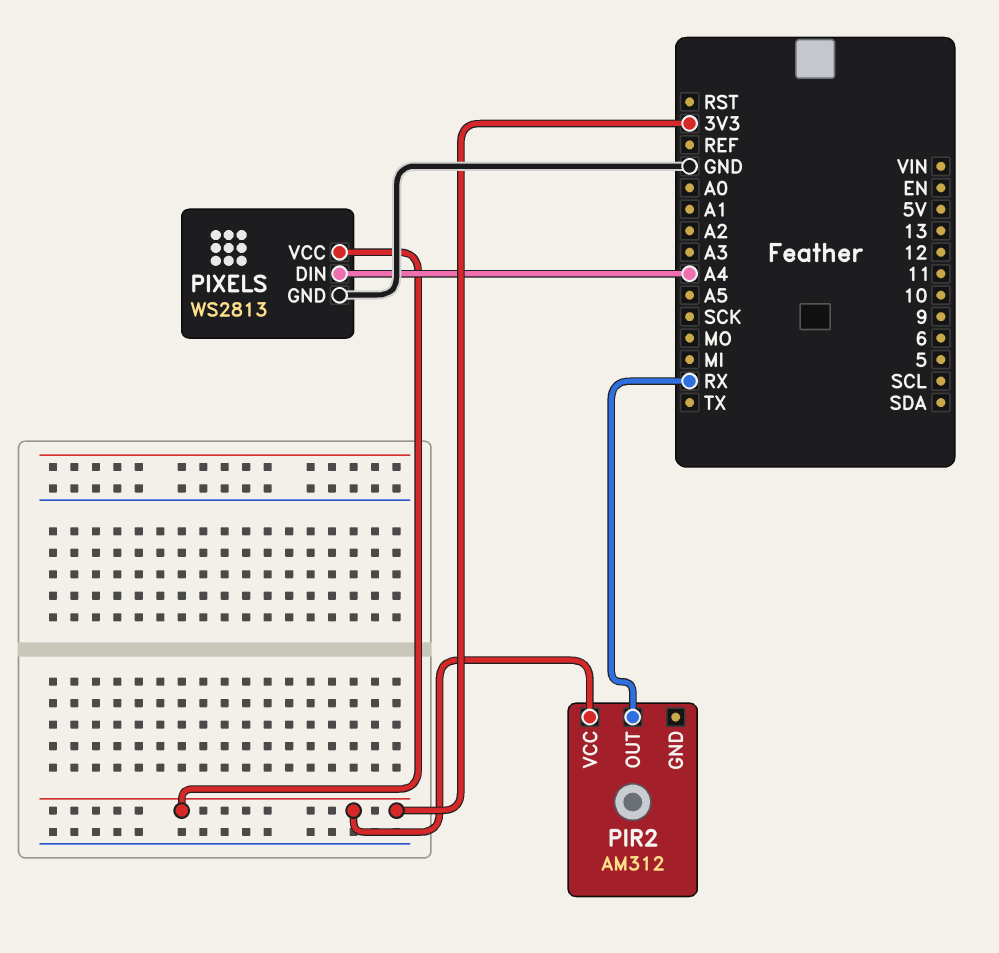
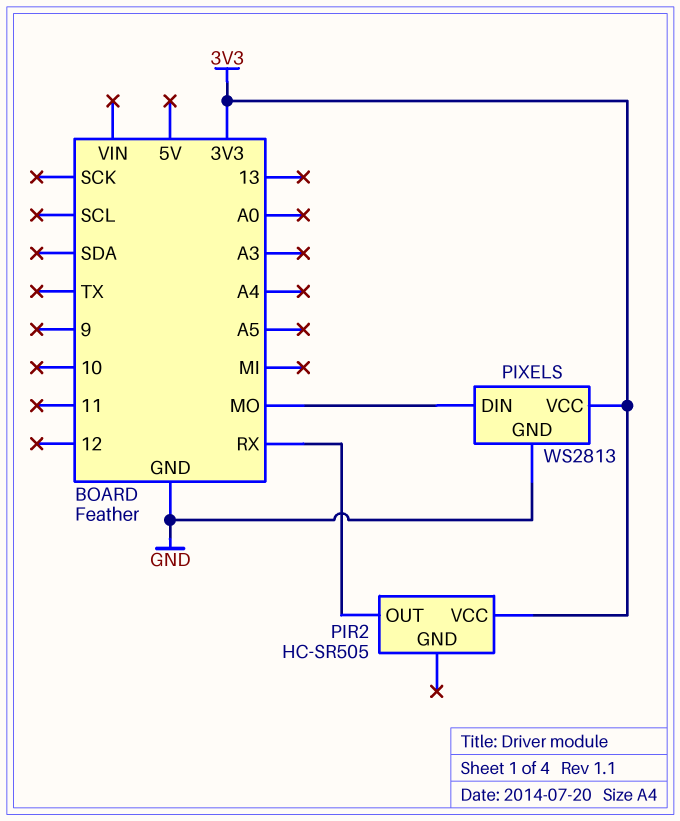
PIR2: AM312 -> HC-SR505
PIXELS pin DIN: A4 -> MO

